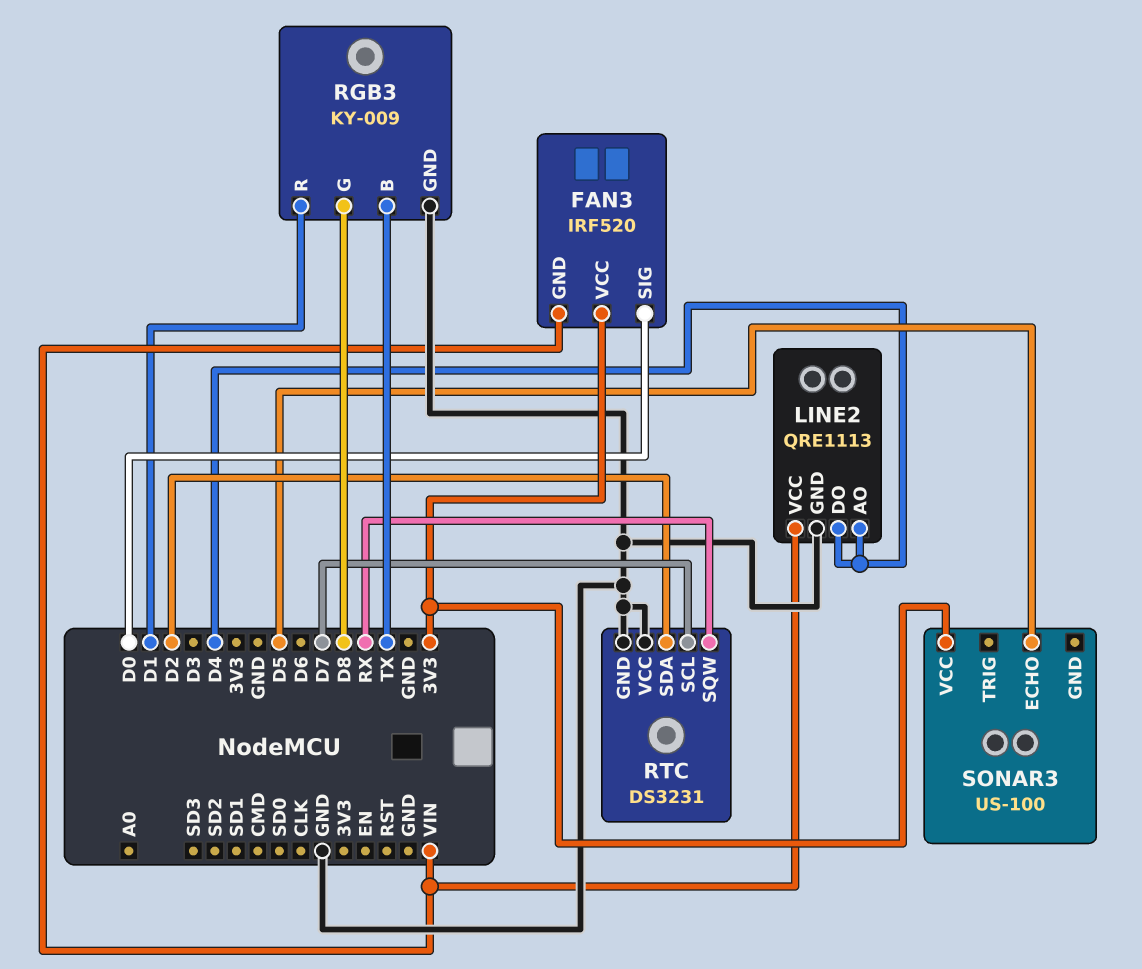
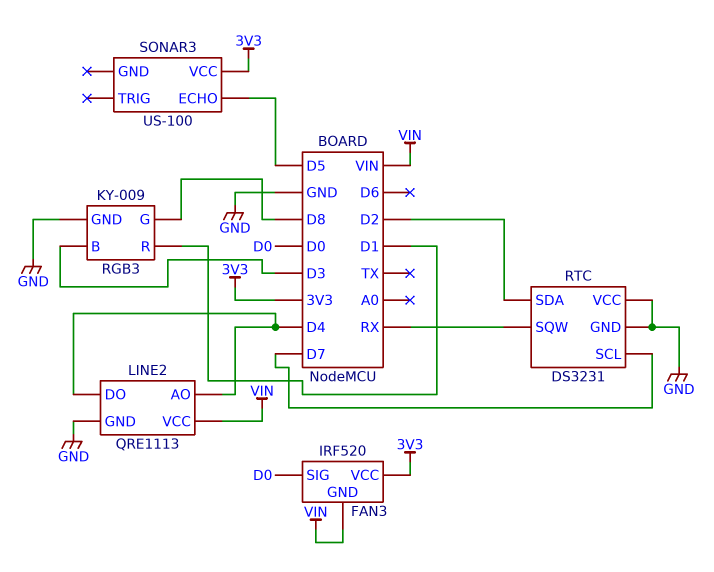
RGB3 pin B: TX -> D3

